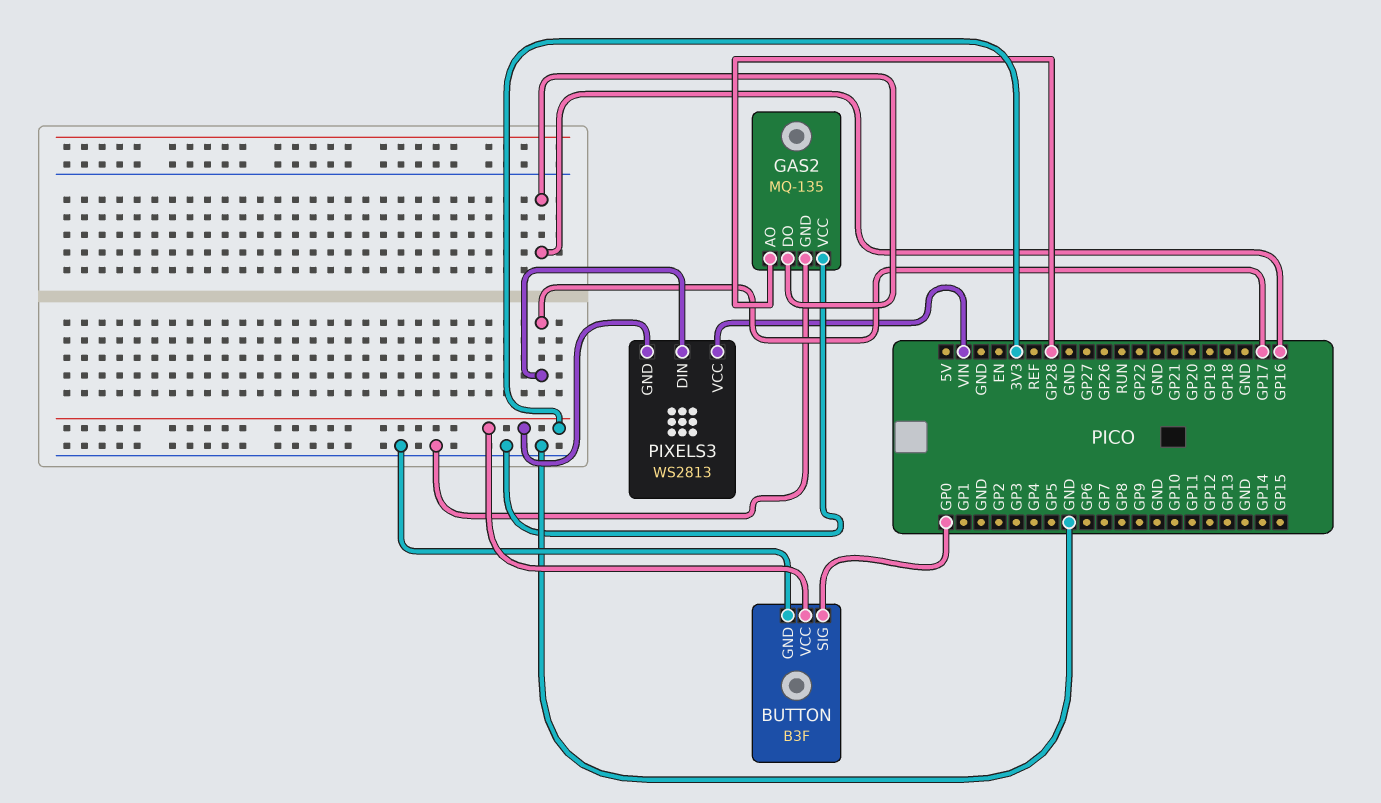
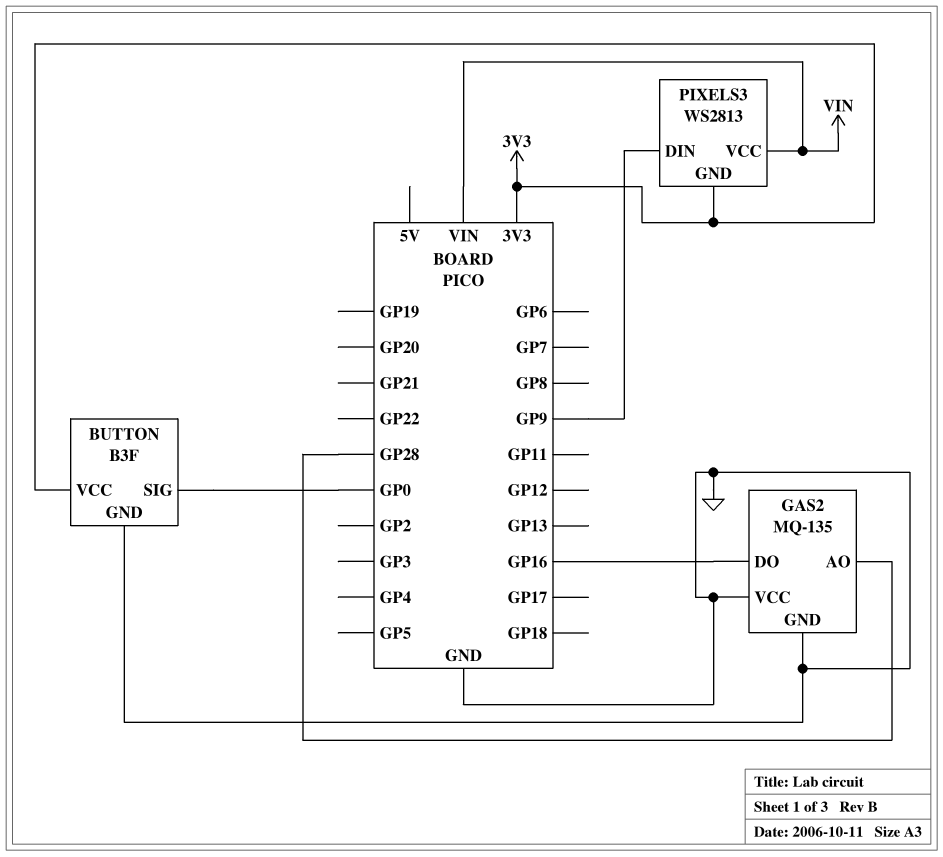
PIXELS3 pin DIN: GP17 -> GP9

